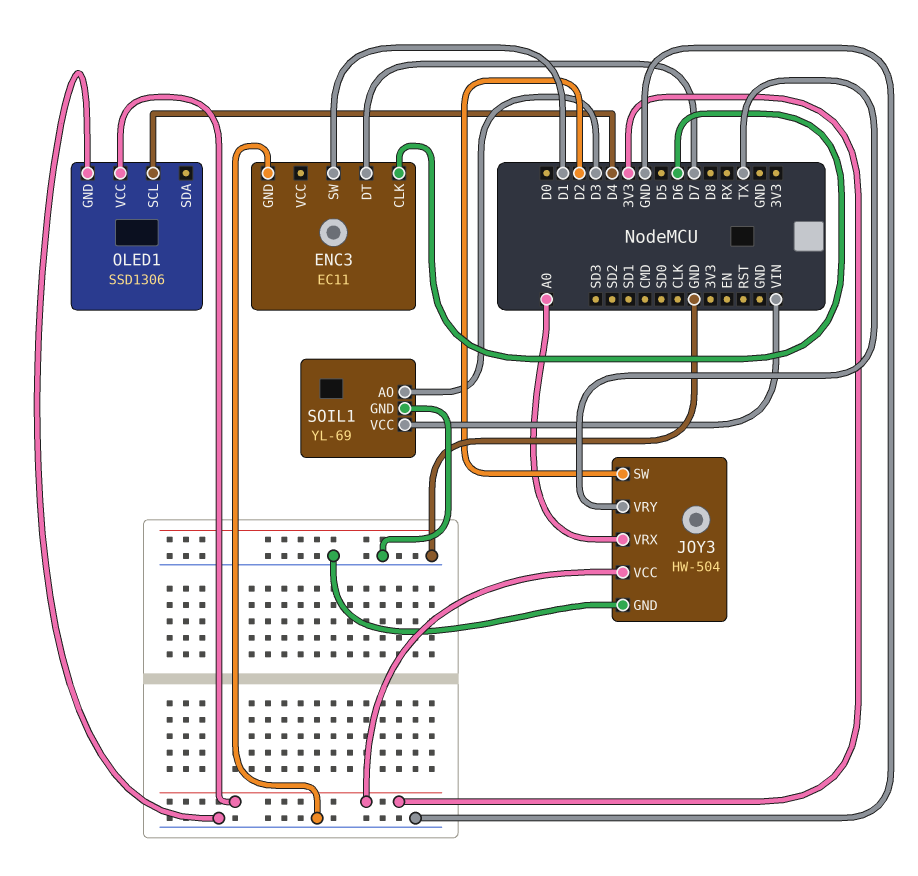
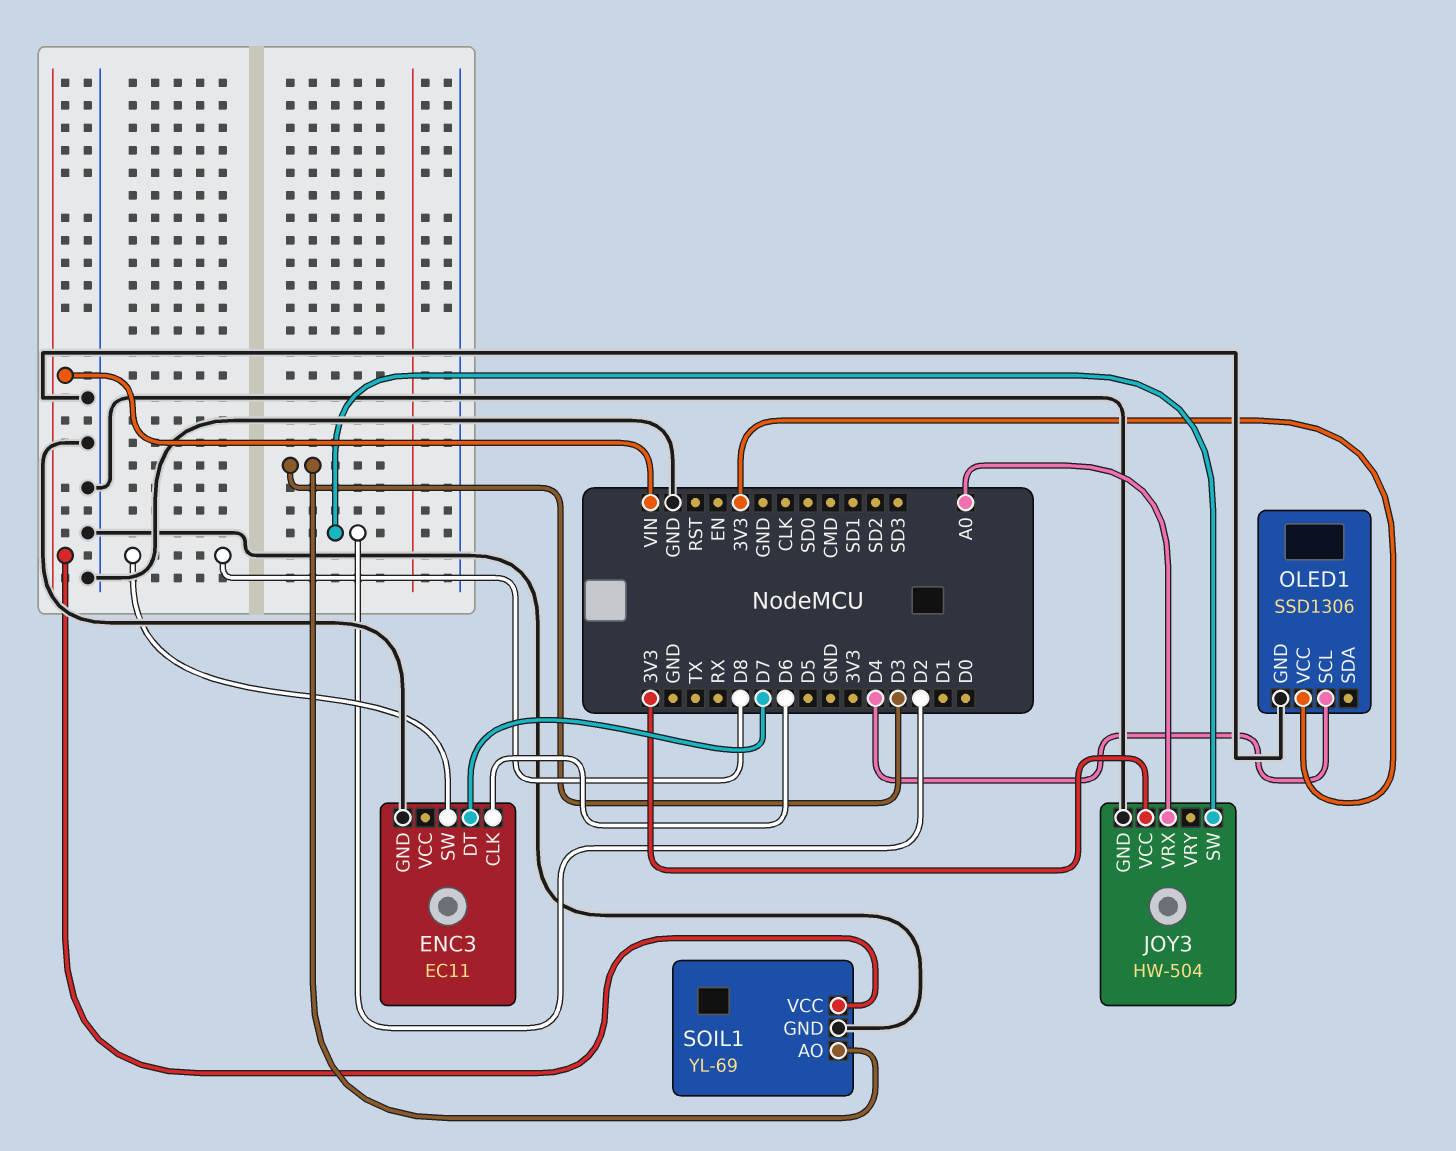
ENC3 pin SW: D1 -> D8
JOY3 pin VRY: TX -> none

